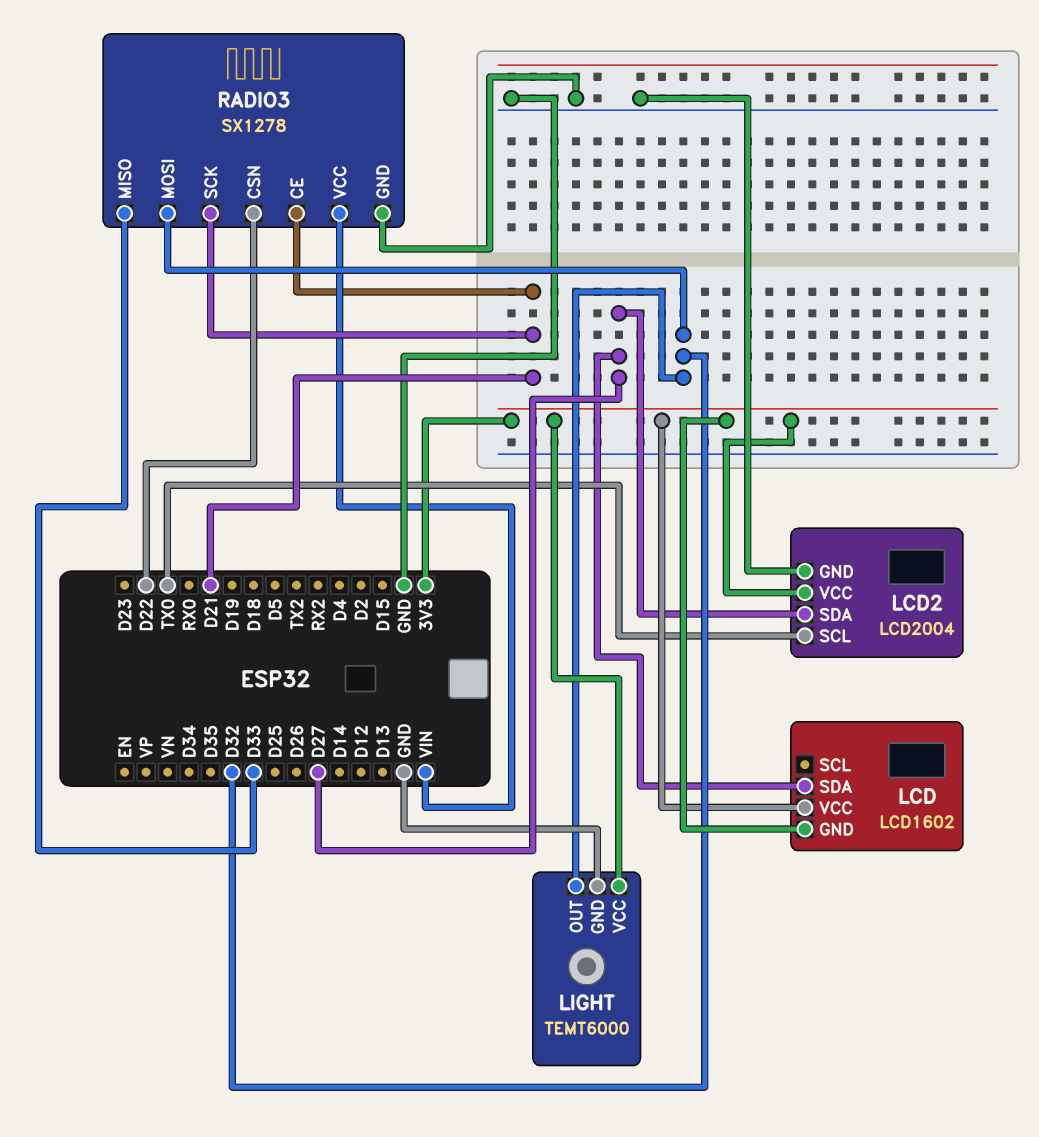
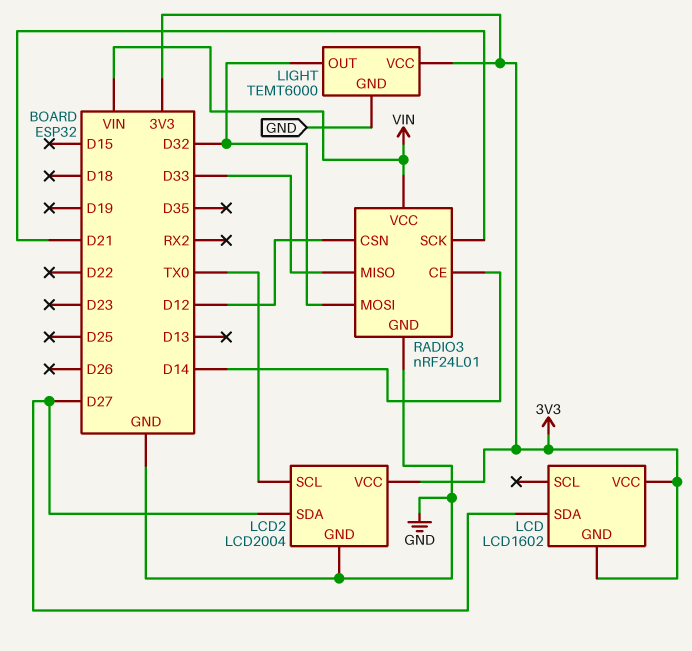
RADIO3: SX1278 -> nRF24L01
RADIO3 pin CE: D21 -> D14
RADIO3 pin CSN: D22 -> D12

